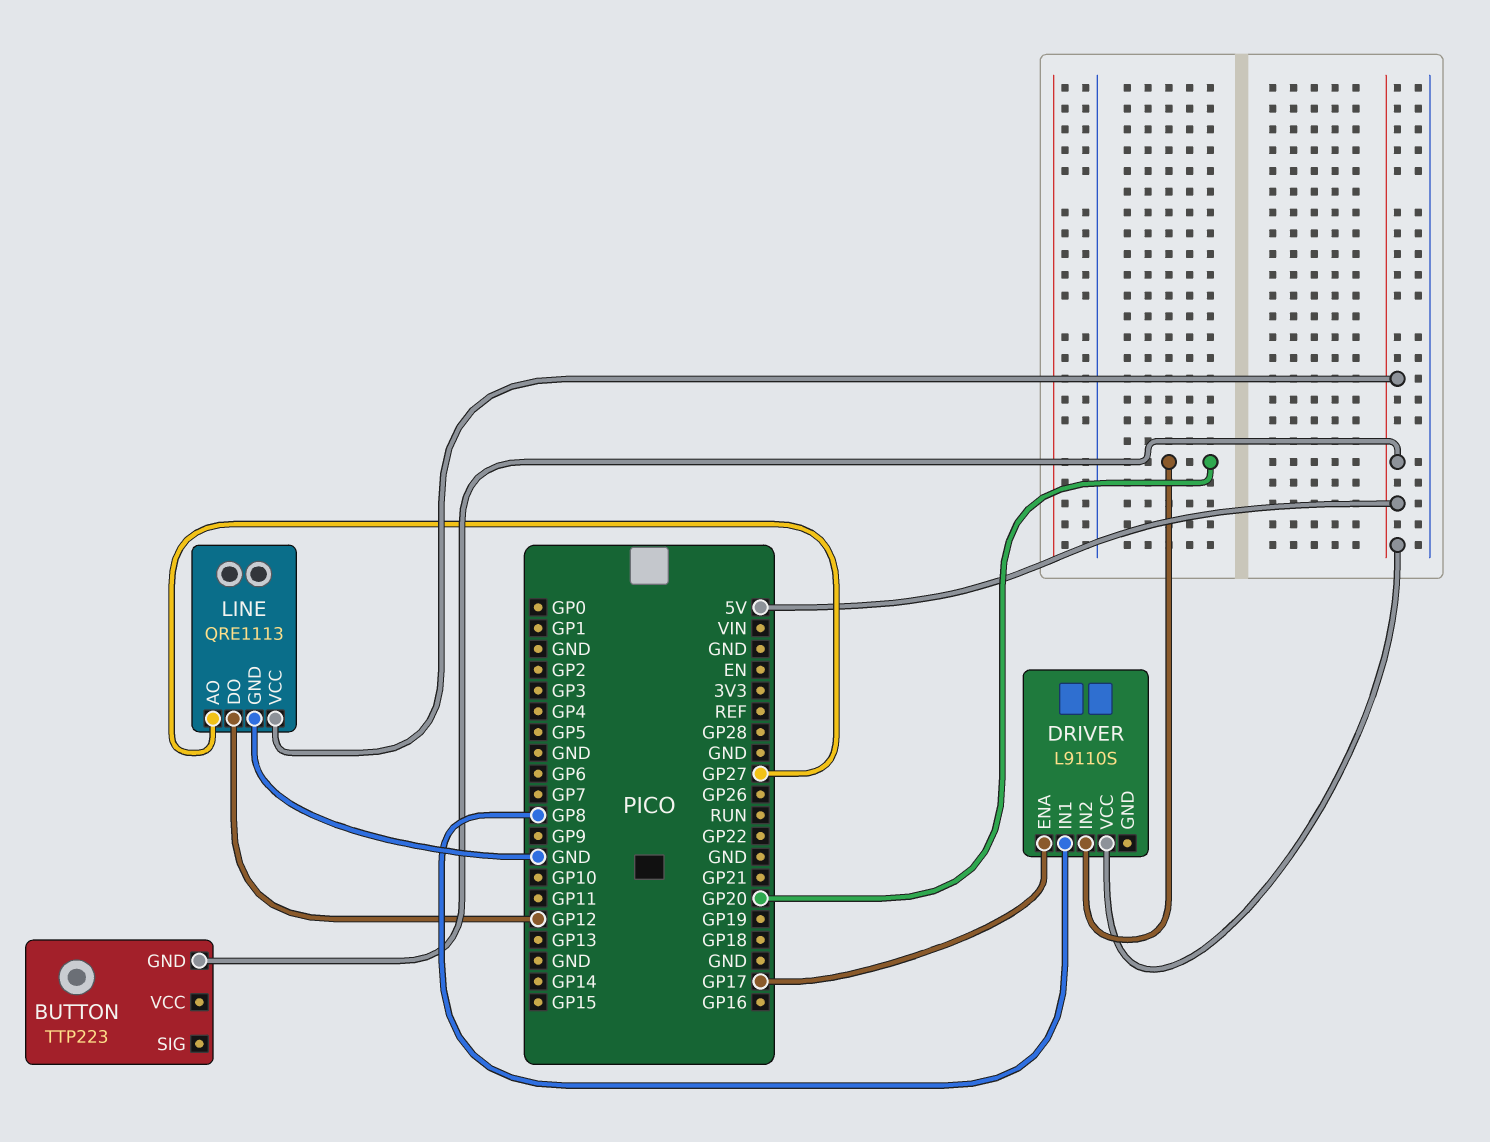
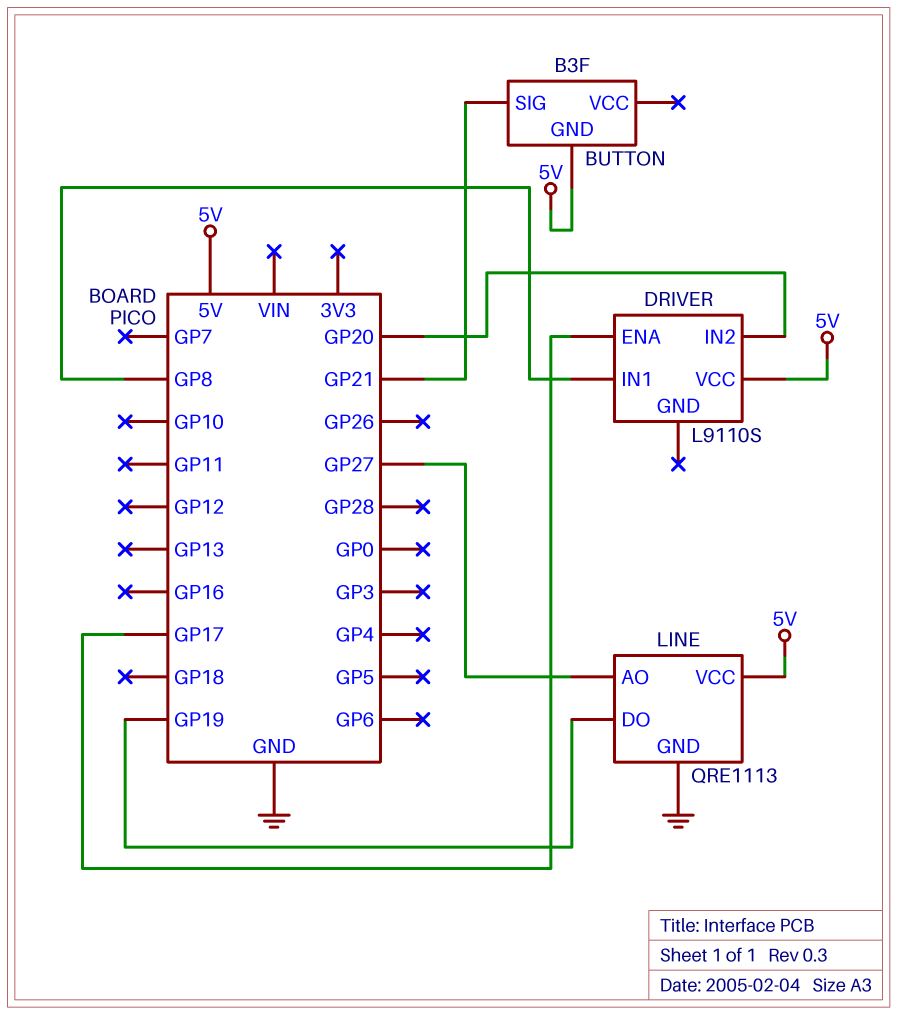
BUTTON: TTP223 -> B3F
BUTTON pin SIG: none -> GP21
LINE pin DO: GP12 -> GP19

